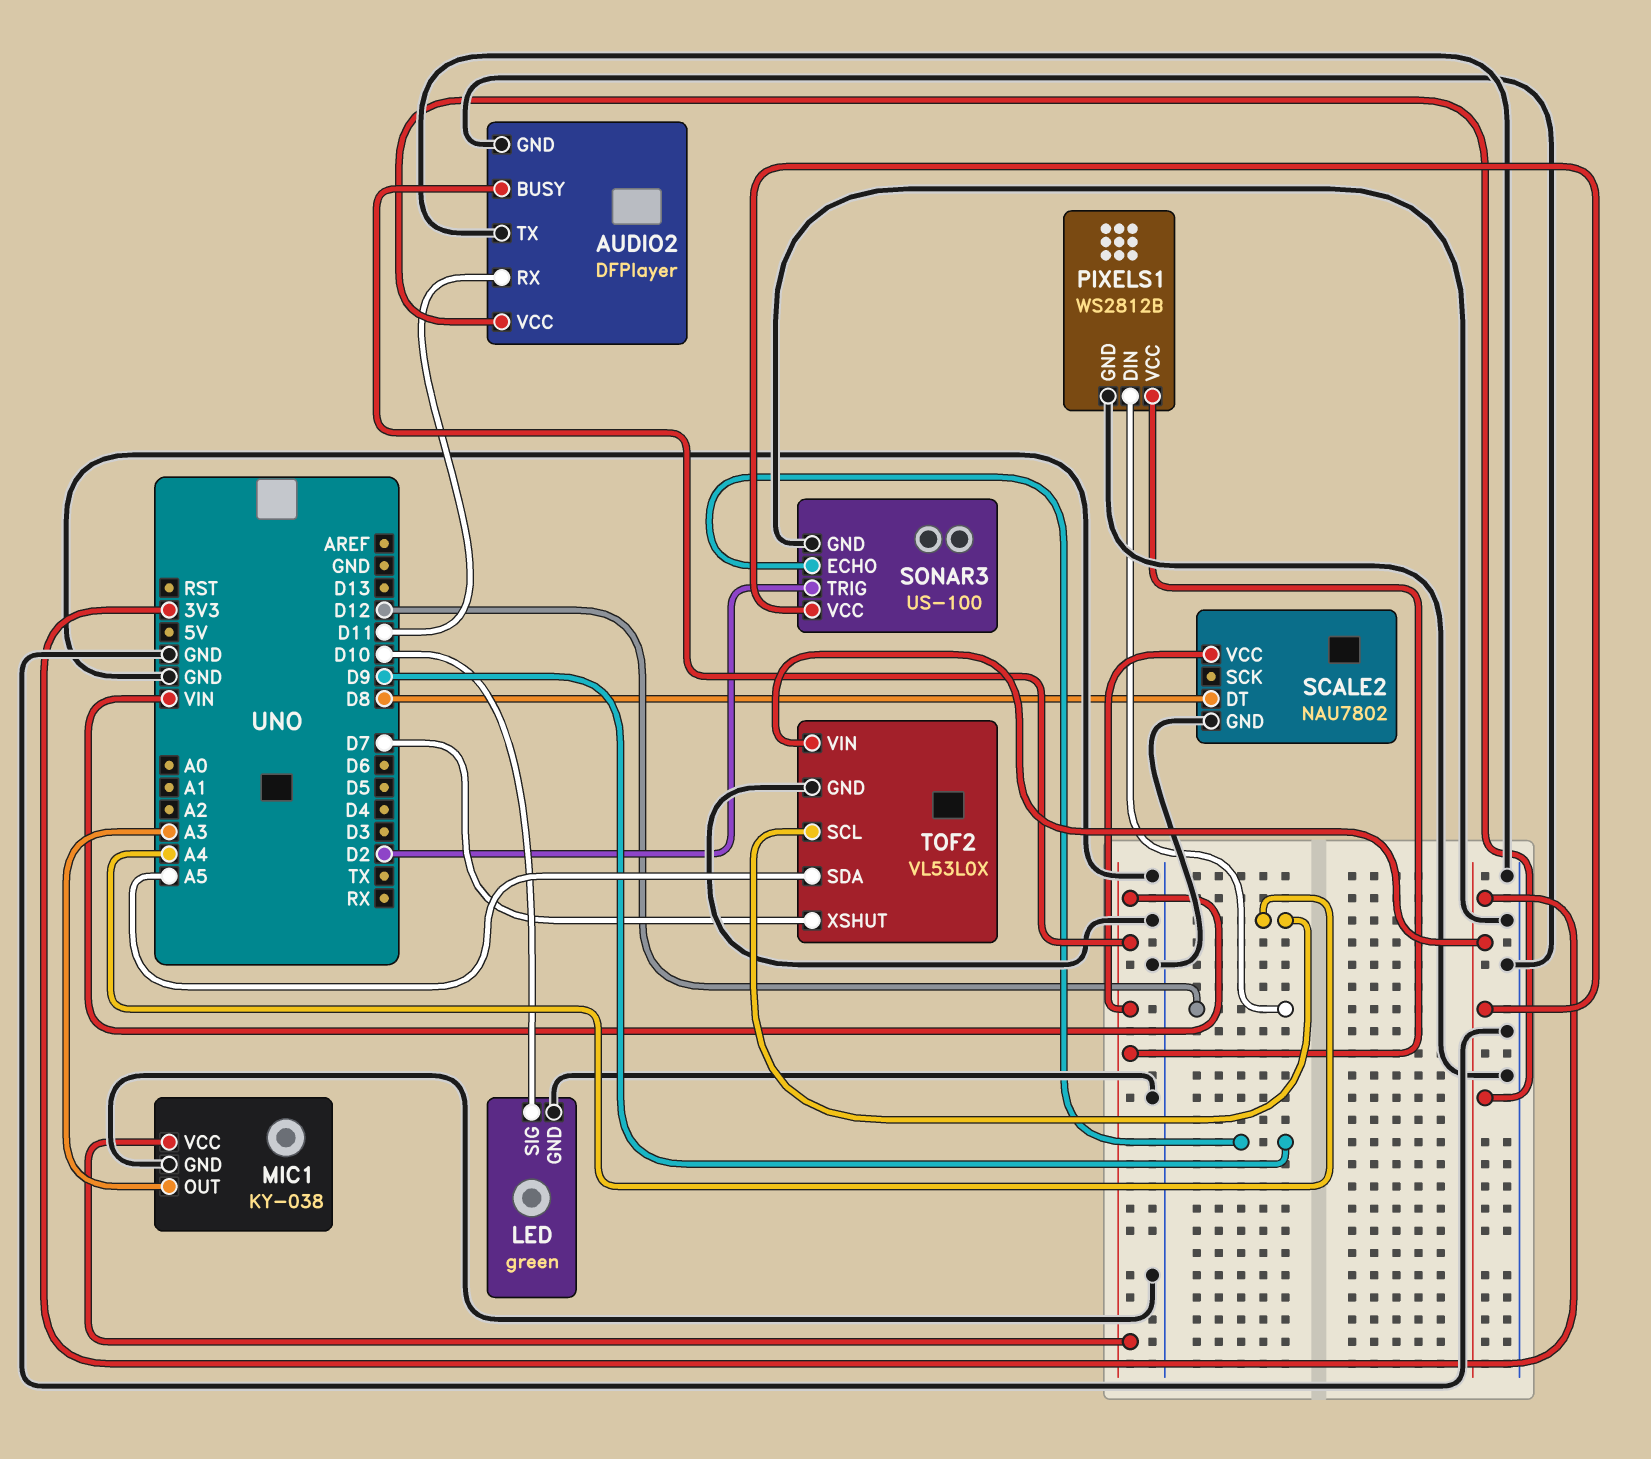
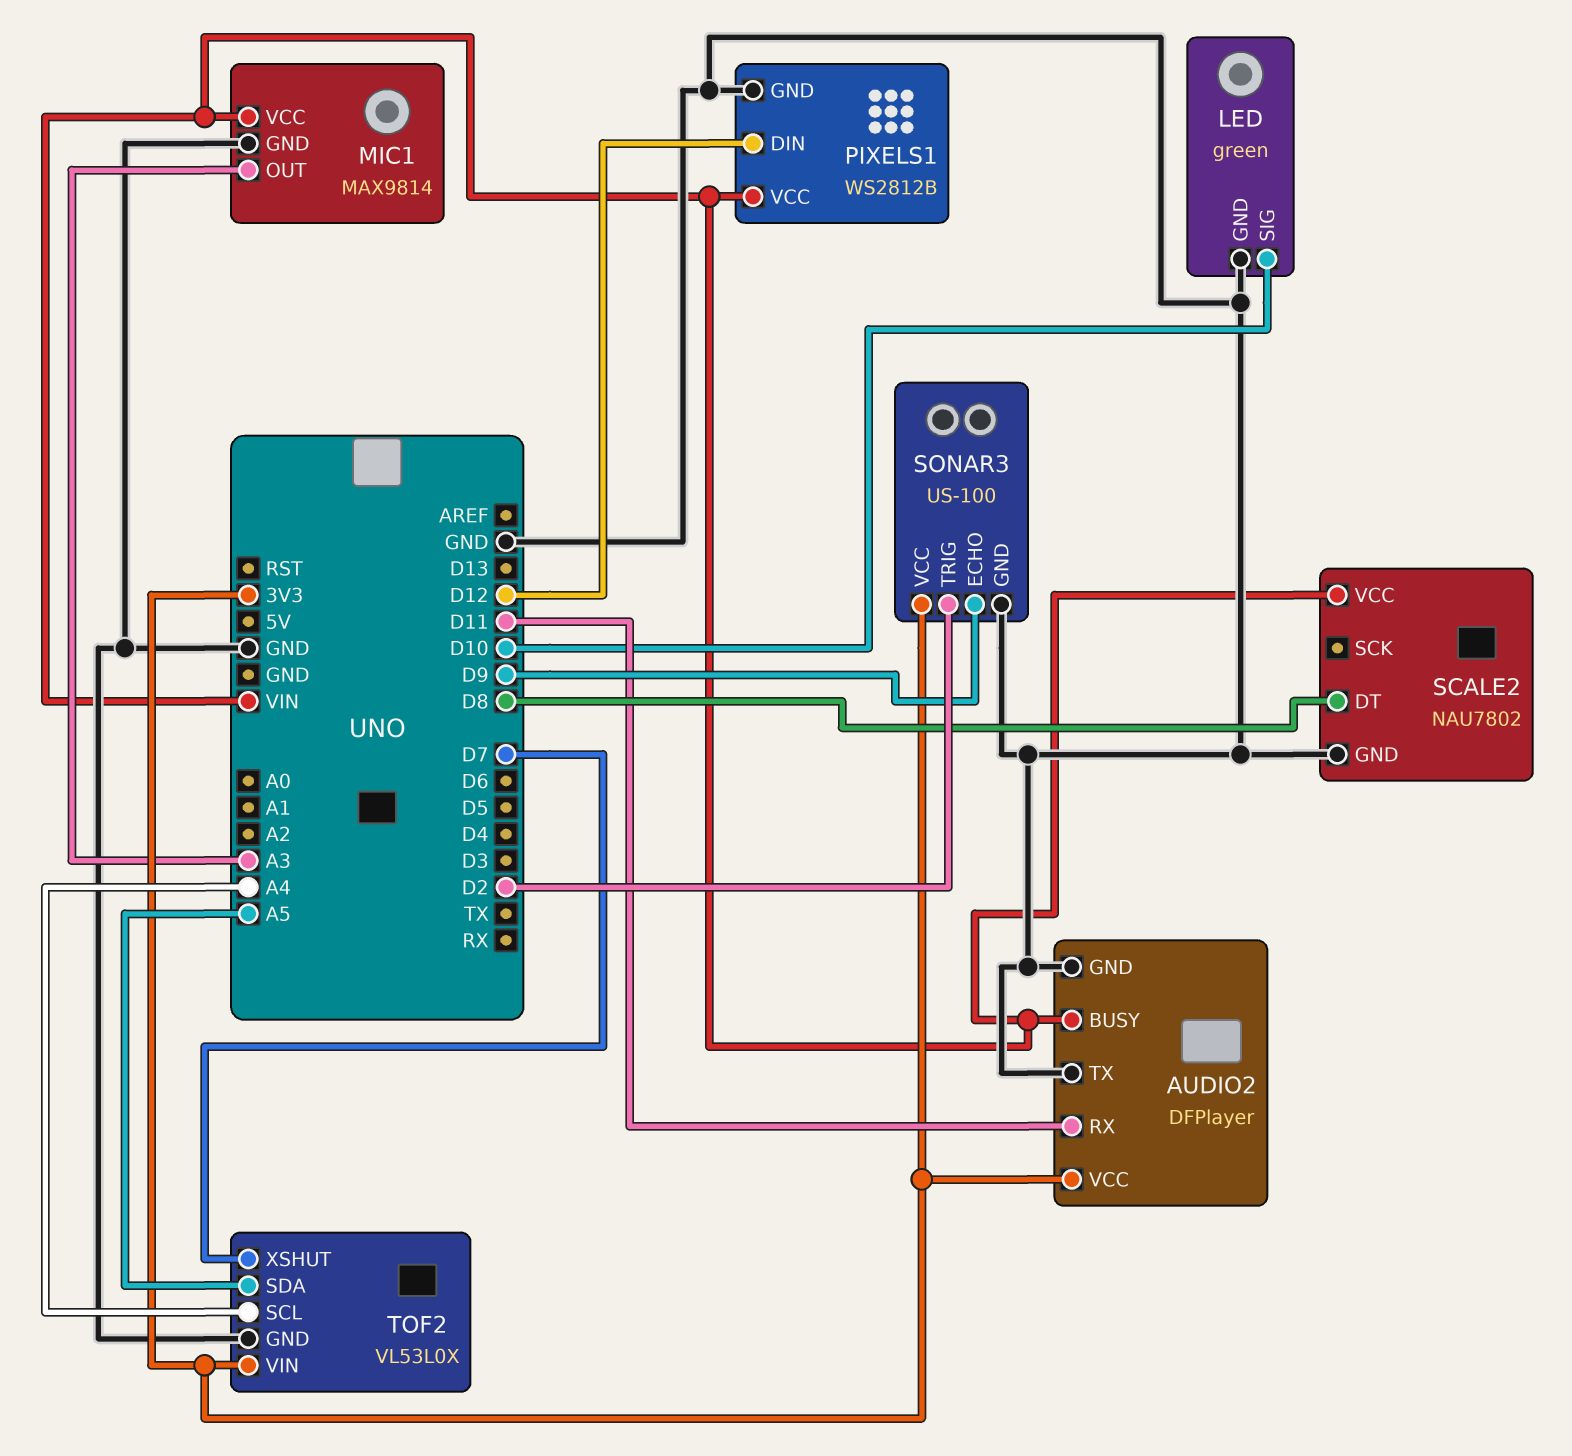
MIC1: KY-038 -> MAX9814

